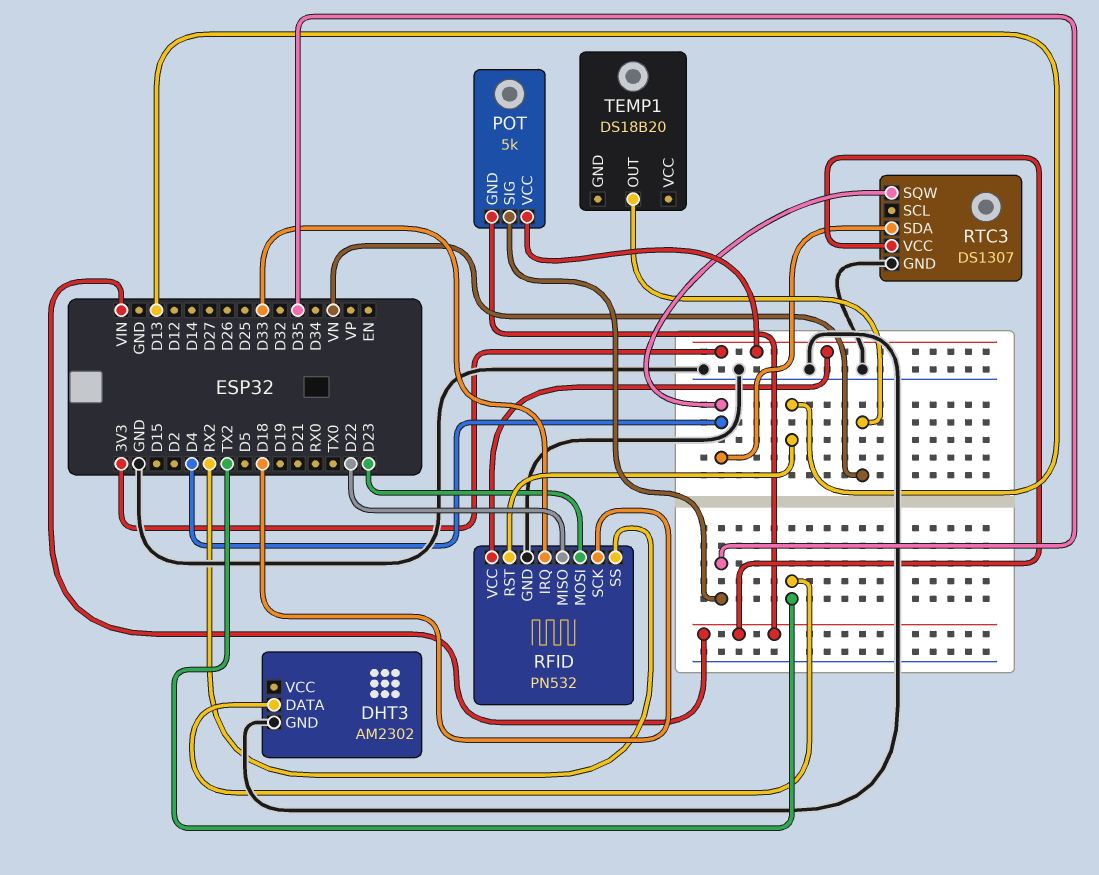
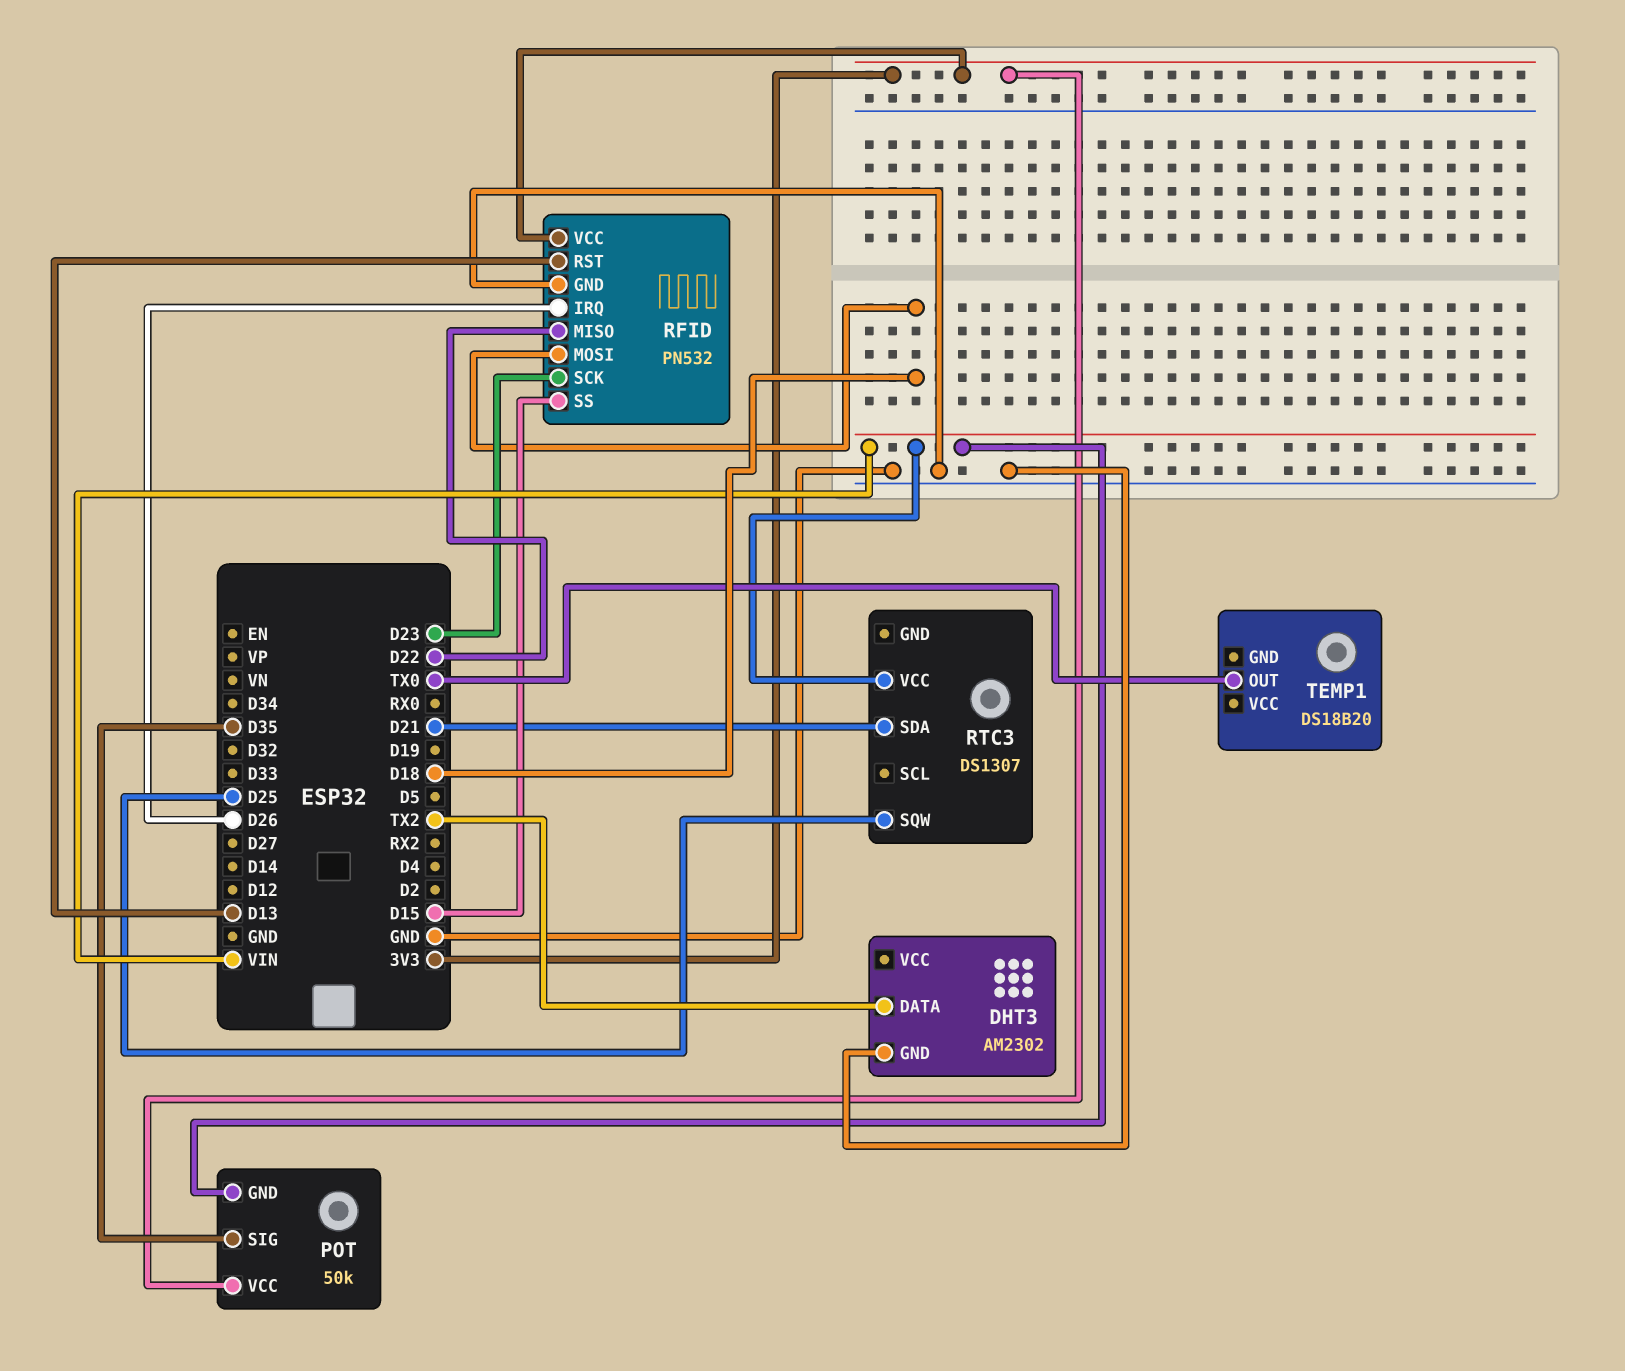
POT: 5k -> 50k
RFID pin IRQ: D33 -> D26
RFID pin MOSI: D23 -> D18
RFID pin SCK: D18 -> D23
RFID pin SS: RX2 -> D15
RTC3 pin GND: GND -> none
RTC3 pin SDA: D4 -> D21
RTC3 pin SQW: D4 -> D25
TEMP1 pin OUT: VN -> TX0

